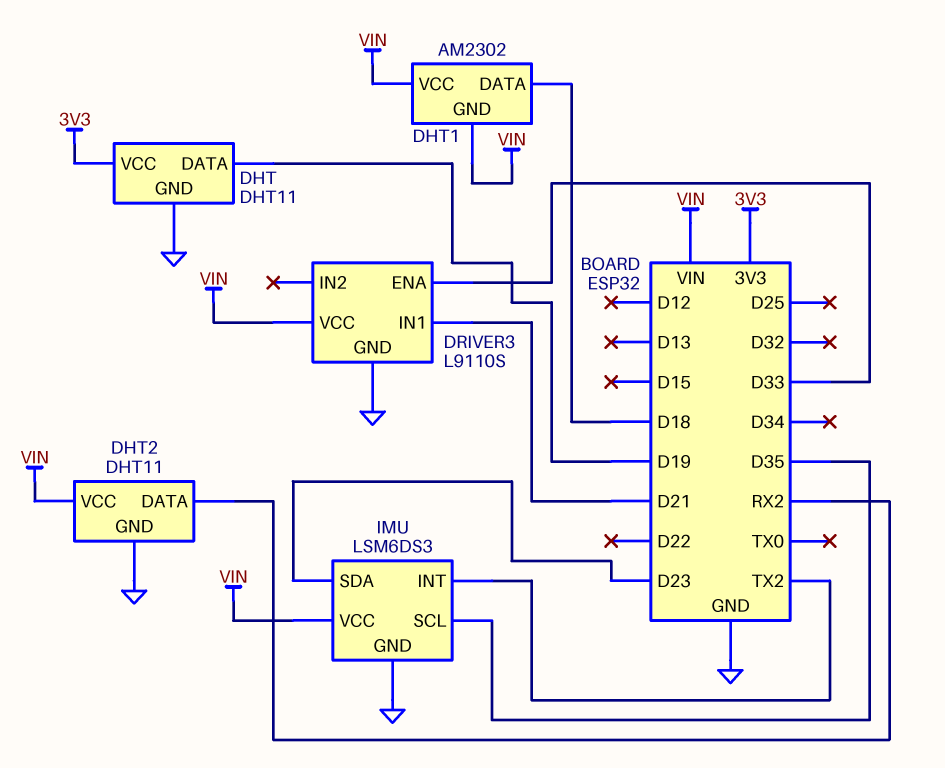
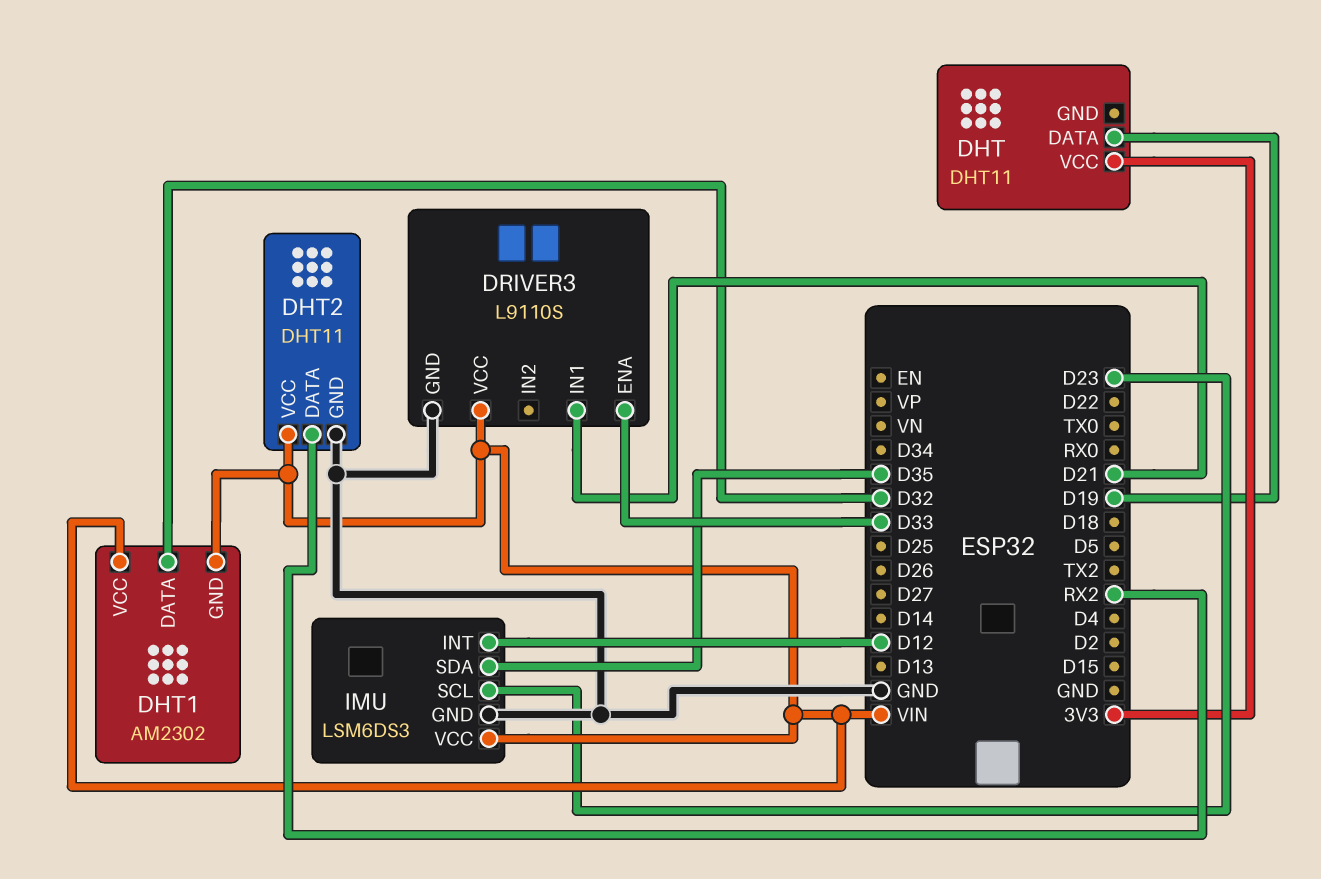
DHT pin GND: GND -> none
DHT1 pin DATA: D18 -> D32
IMU pin INT: TX2 -> D12
IMU pin SCL: D35 -> D23
IMU pin SDA: D23 -> D35

